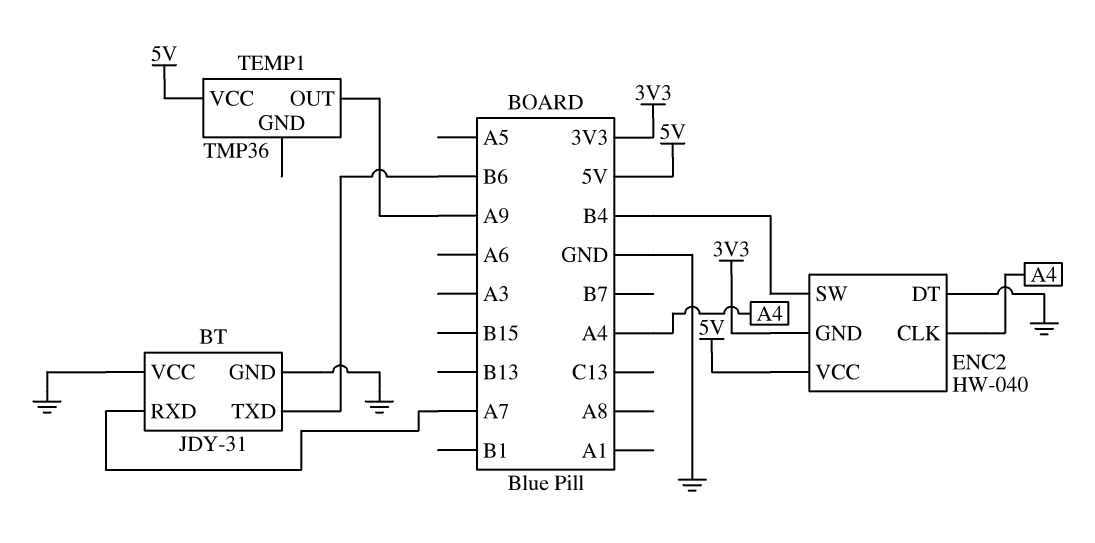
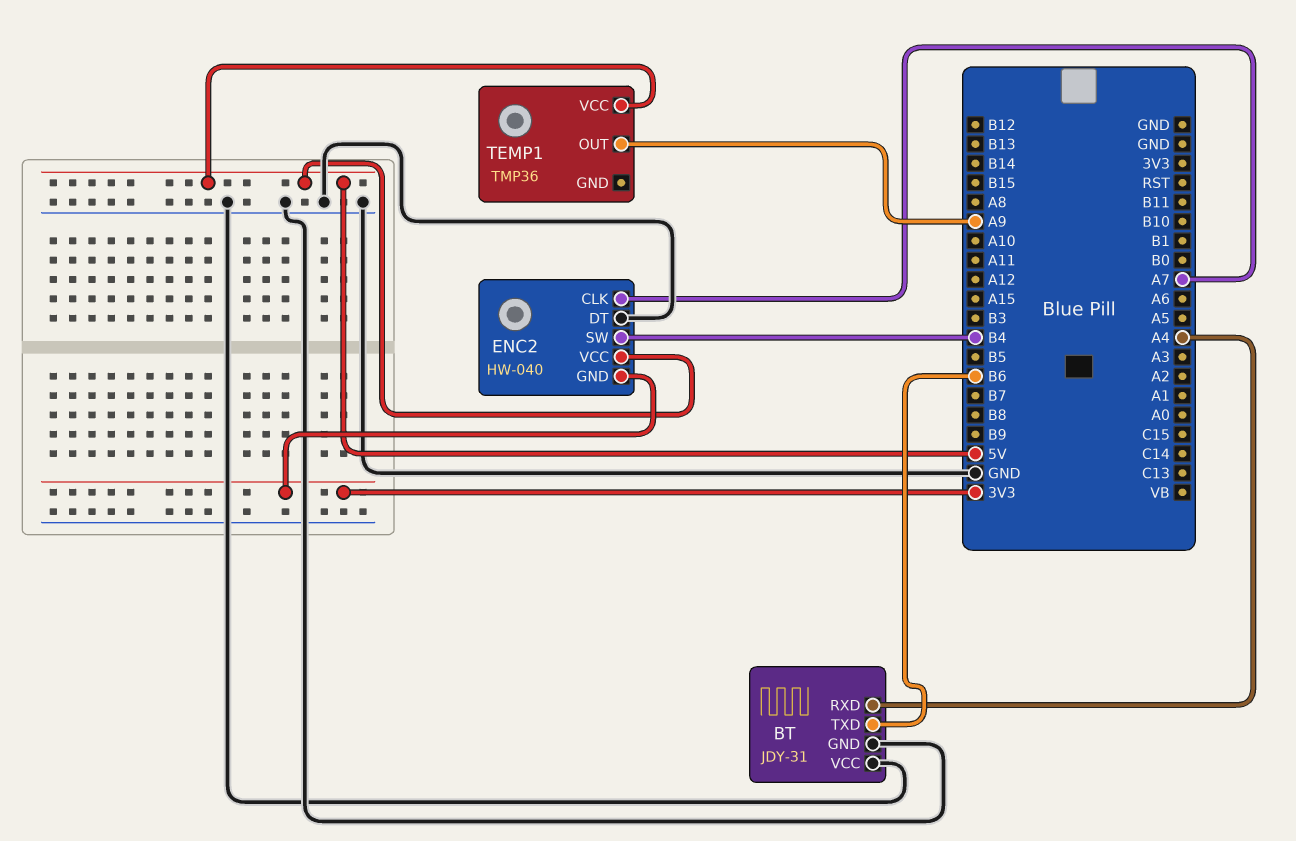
BT pin RXD: A7 -> A4
ENC2 pin CLK: A4 -> A7

